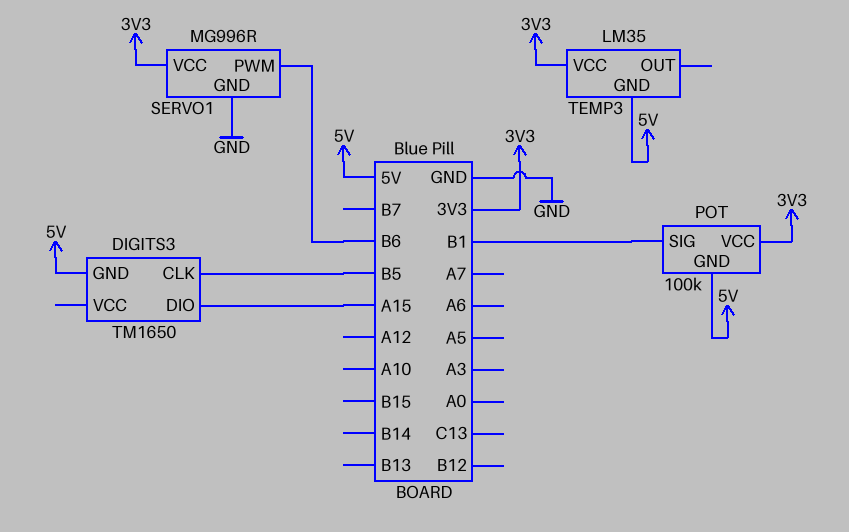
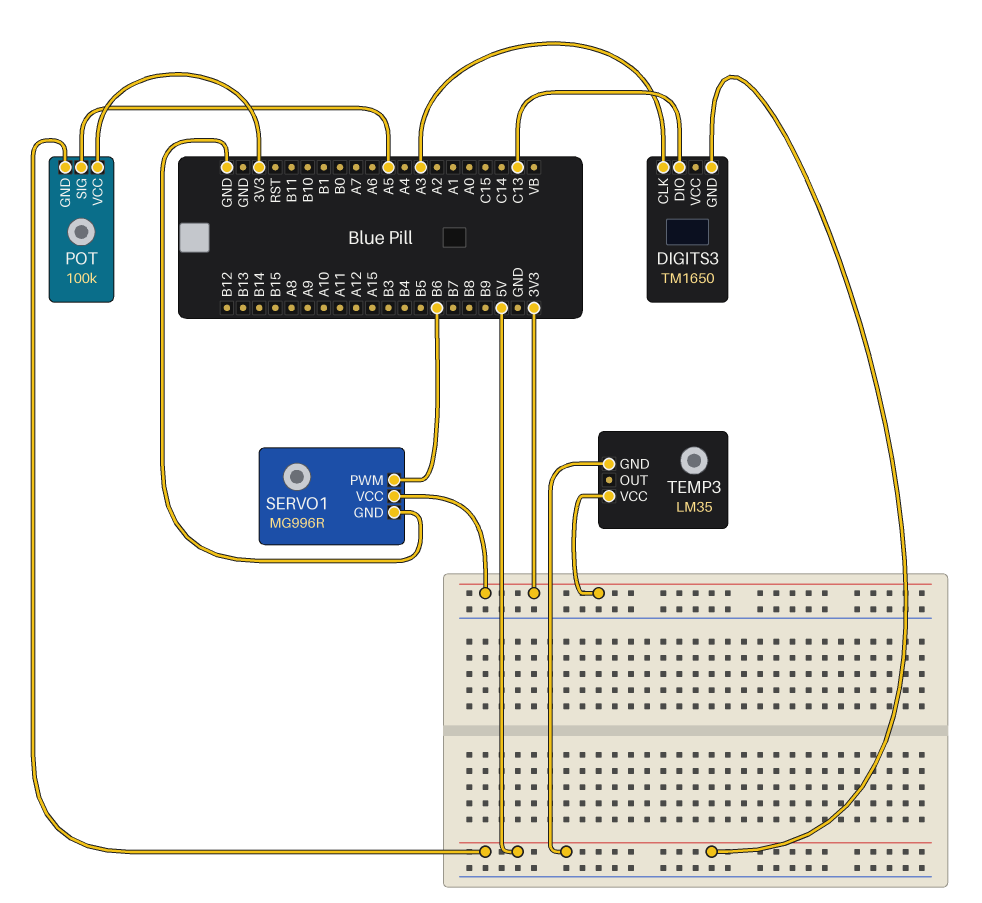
DIGITS3 pin CLK: B5 -> A3
DIGITS3 pin DIO: A15 -> C13
POT pin SIG: B1 -> A5

